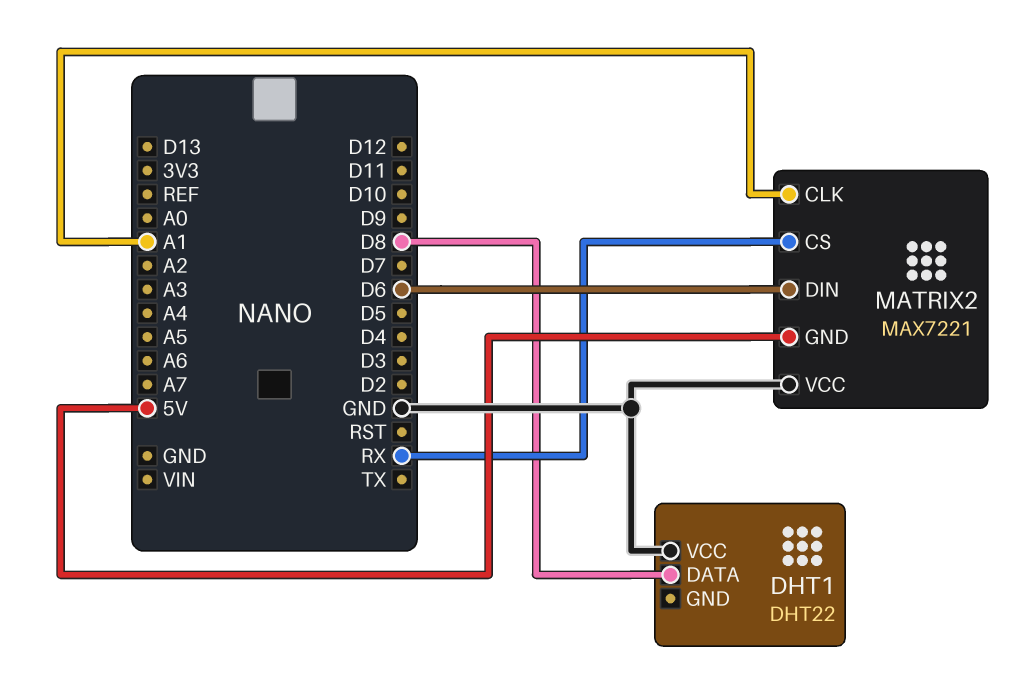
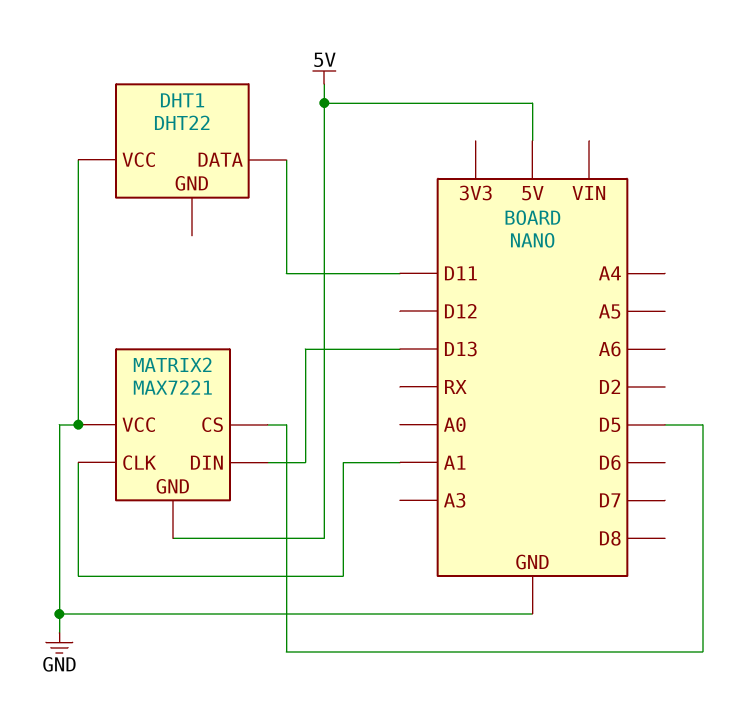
DHT1 pin DATA: D8 -> D11
MATRIX2 pin CS: RX -> D5
MATRIX2 pin DIN: D6 -> D13

